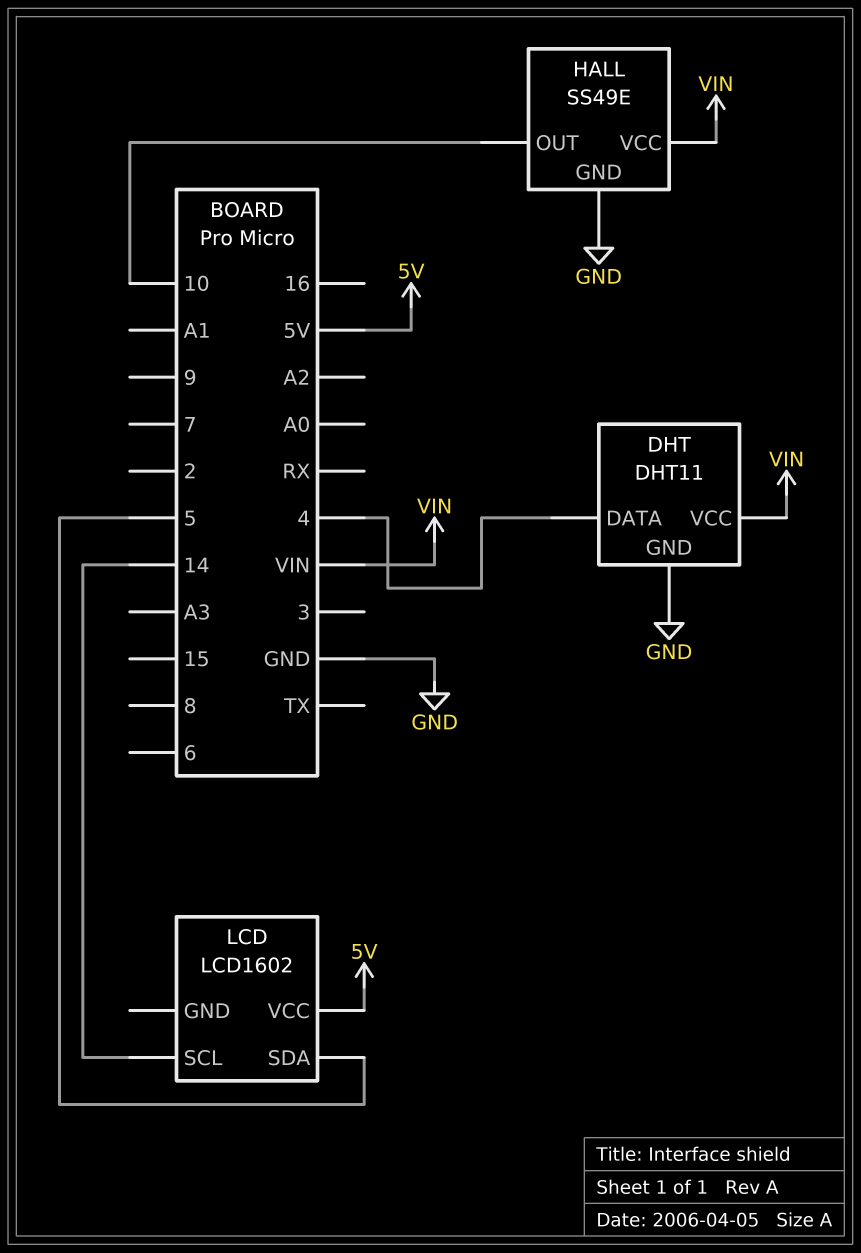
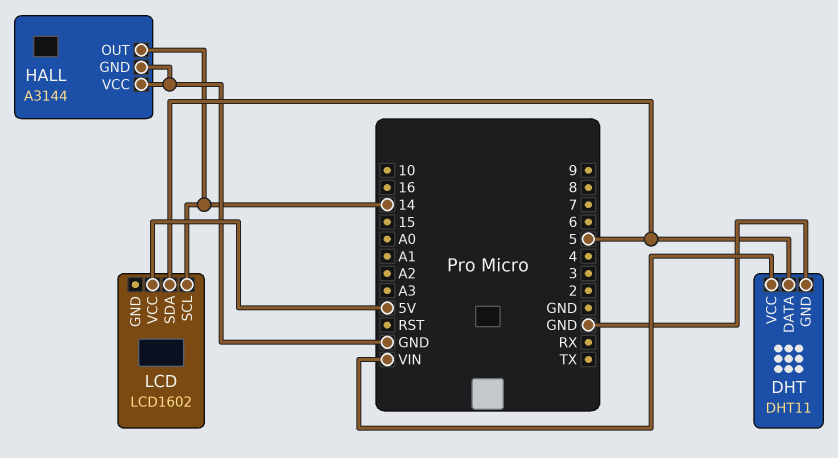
DHT pin DATA: 4 -> 5
HALL: SS49E -> A3144
HALL pin OUT: 10 -> 14
HALL pin VCC: VIN -> GND

